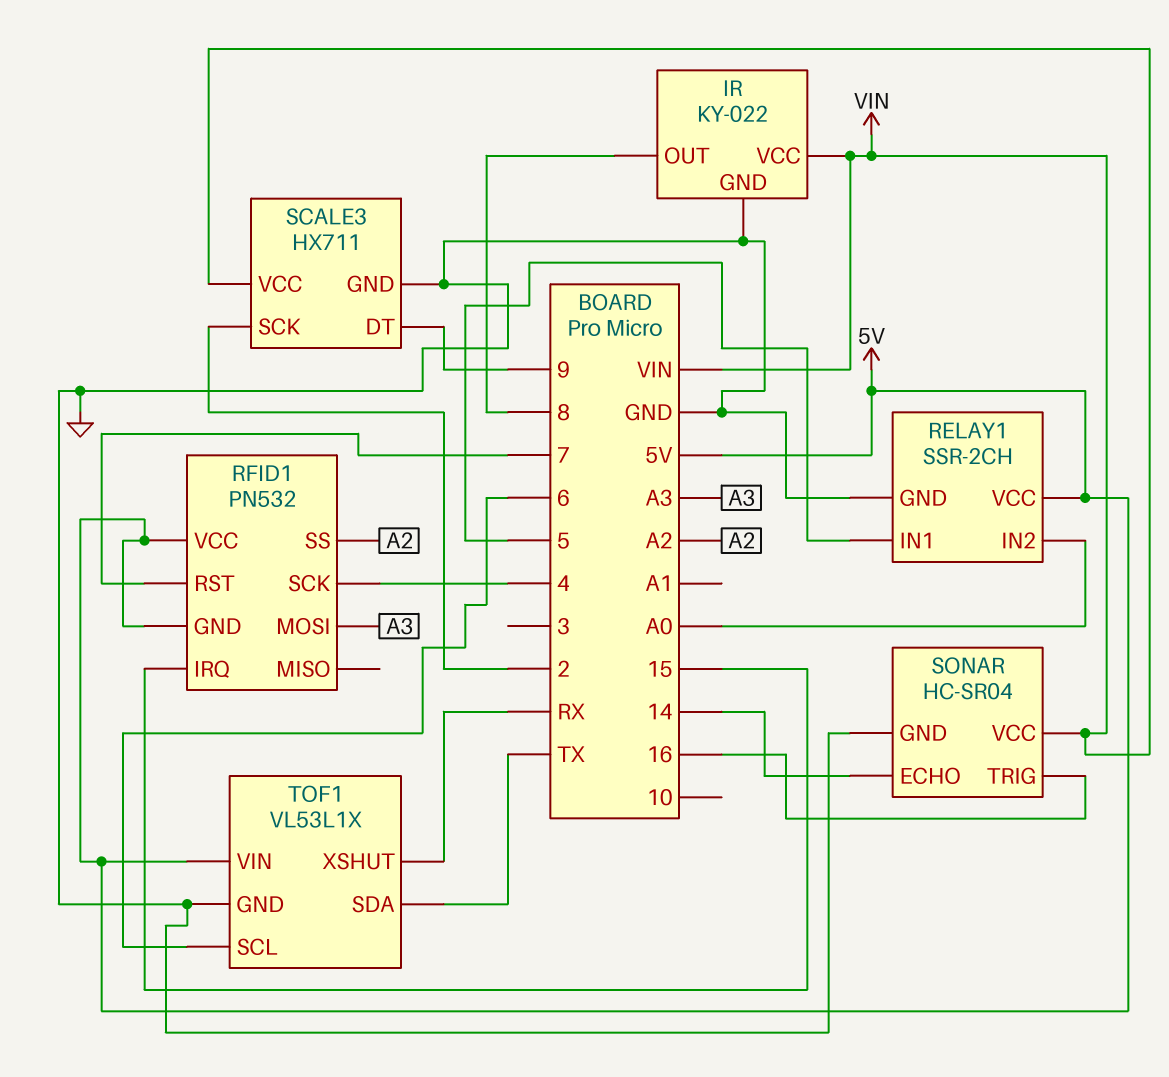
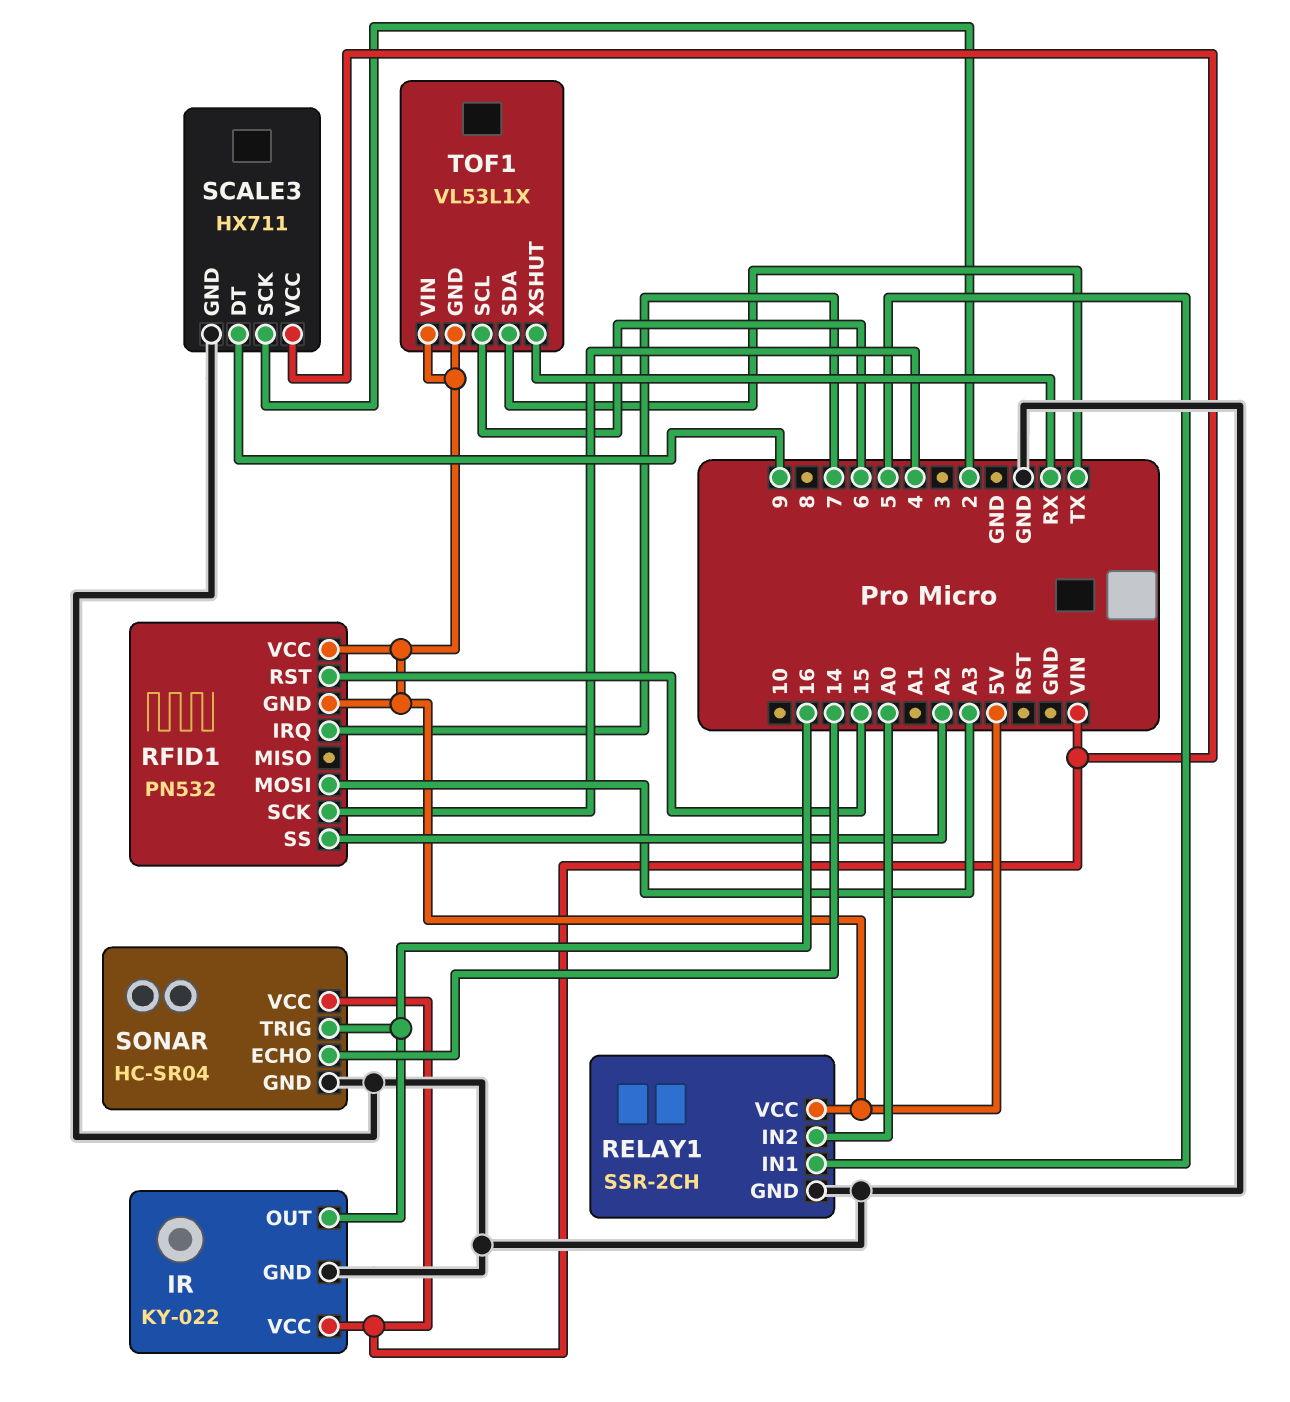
IR pin OUT: 8 -> 16
RFID1 pin IRQ: 15 -> 7
RFID1 pin RST: 7 -> 15
TOF1 pin GND: GND -> 5V

